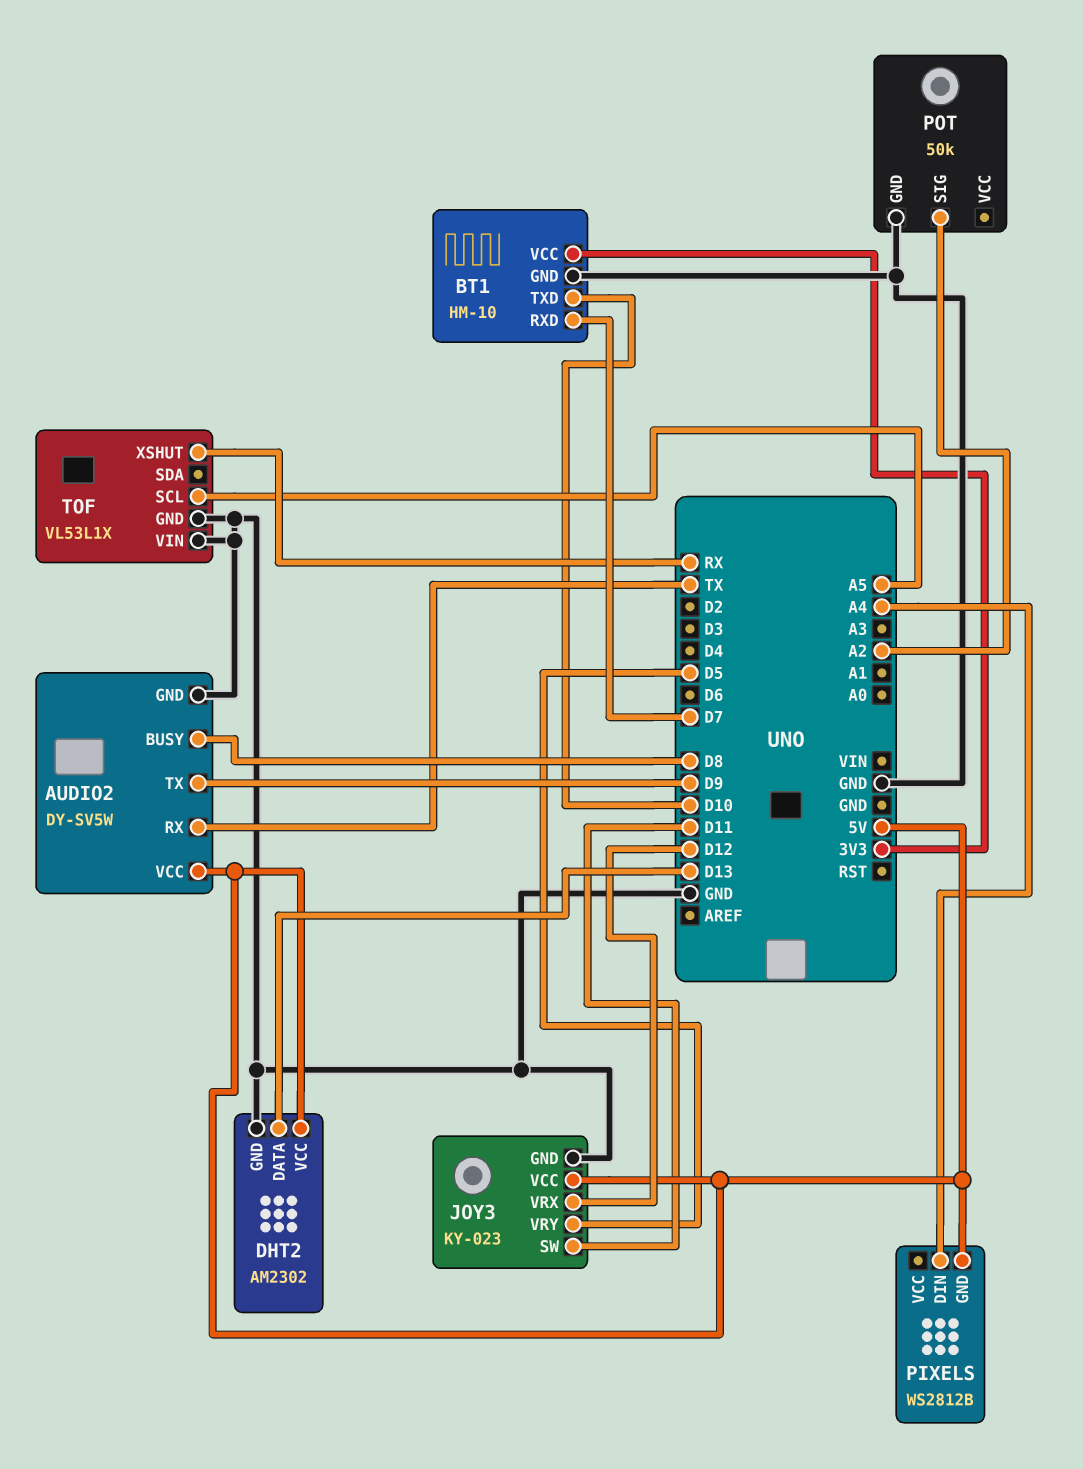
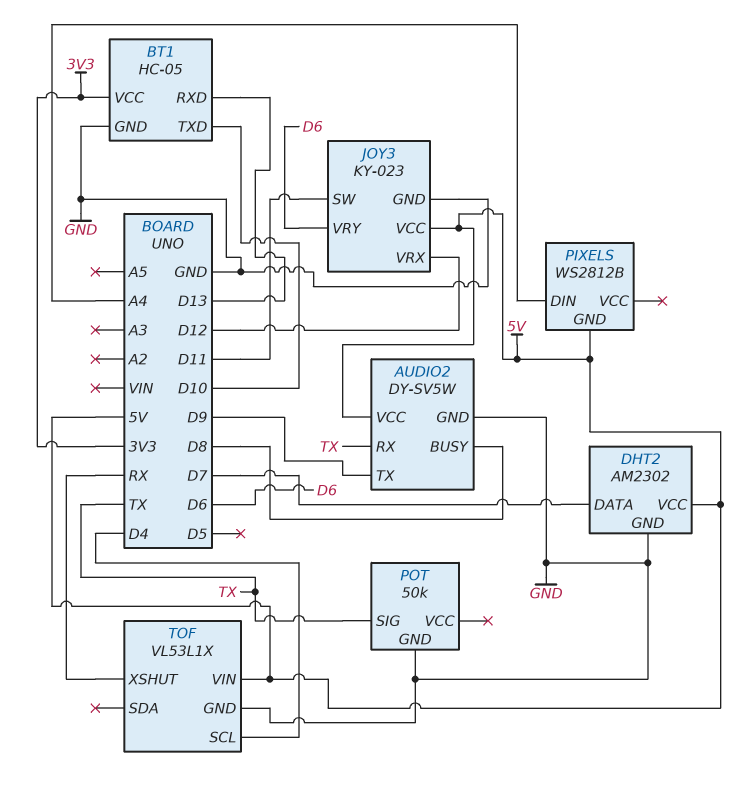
BT1: HM-10 -> HC-05
BT1 pin RXD: D7 -> D13
DHT2 pin DATA: D13 -> D7
JOY3 pin VRY: D5 -> D6
POT pin SIG: A2 -> TX
TOF pin SCL: A5 -> D4
TOF pin VIN: GND -> 5V

